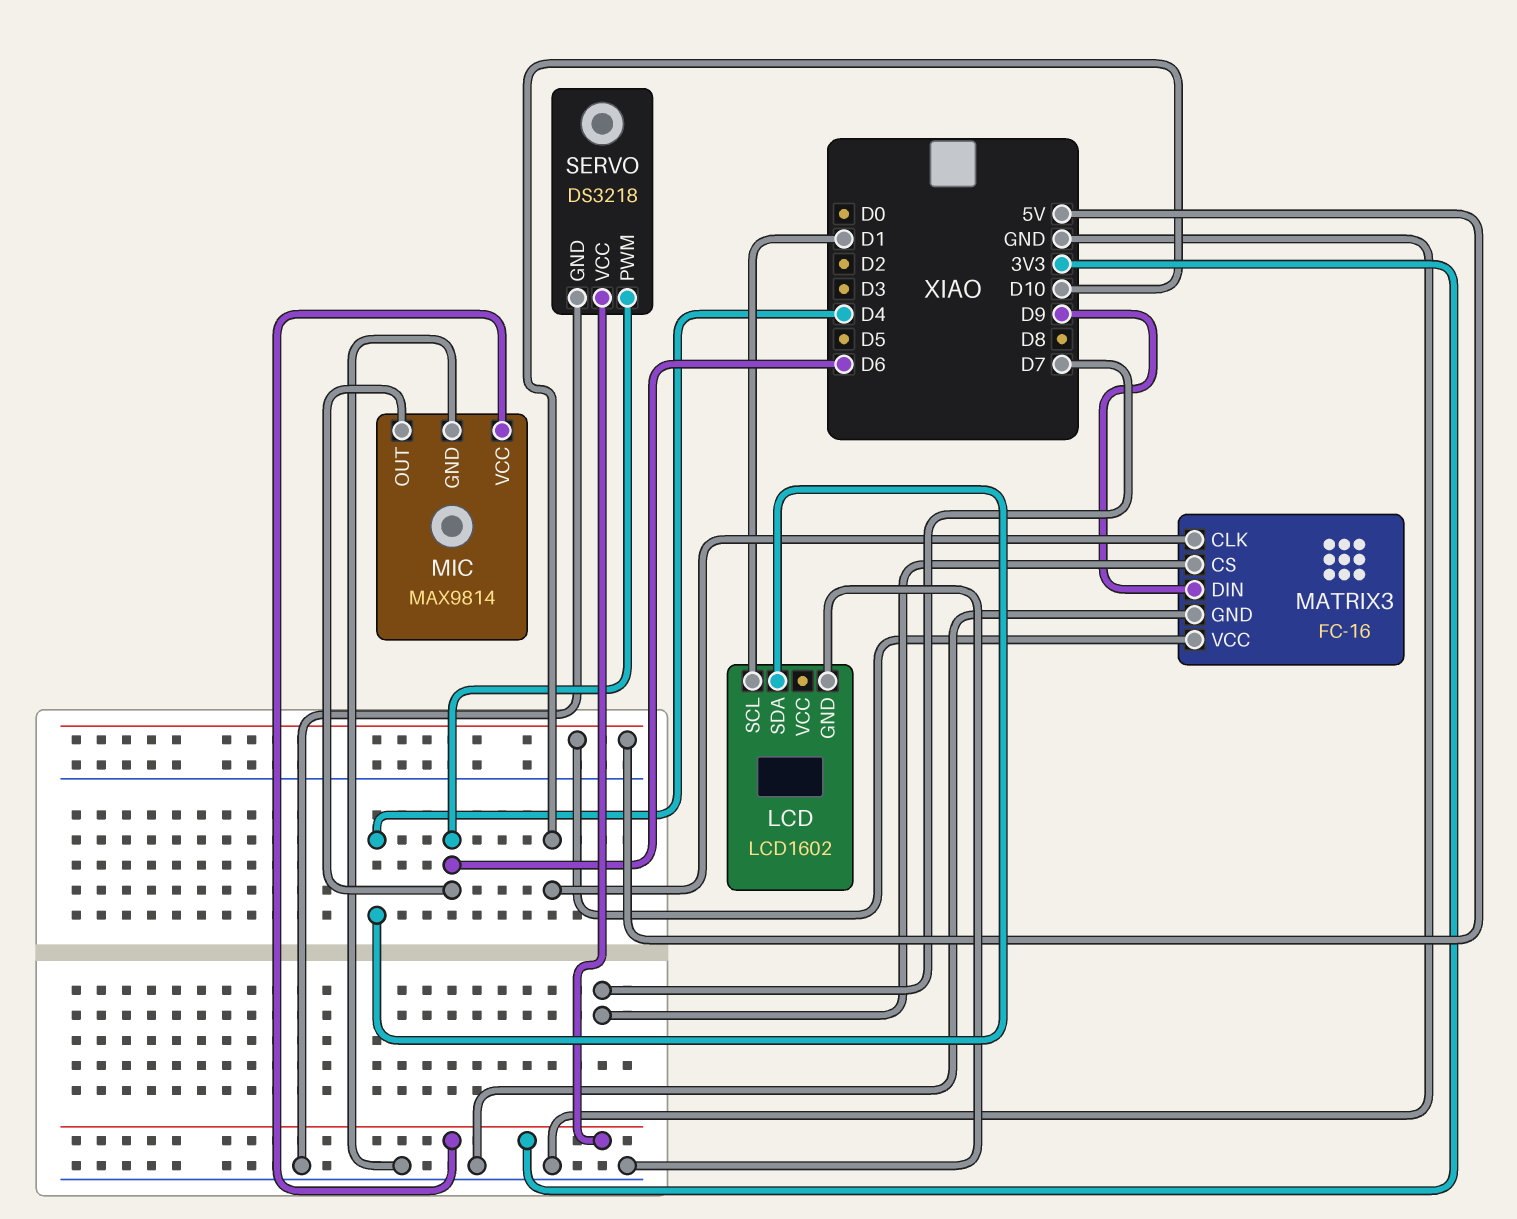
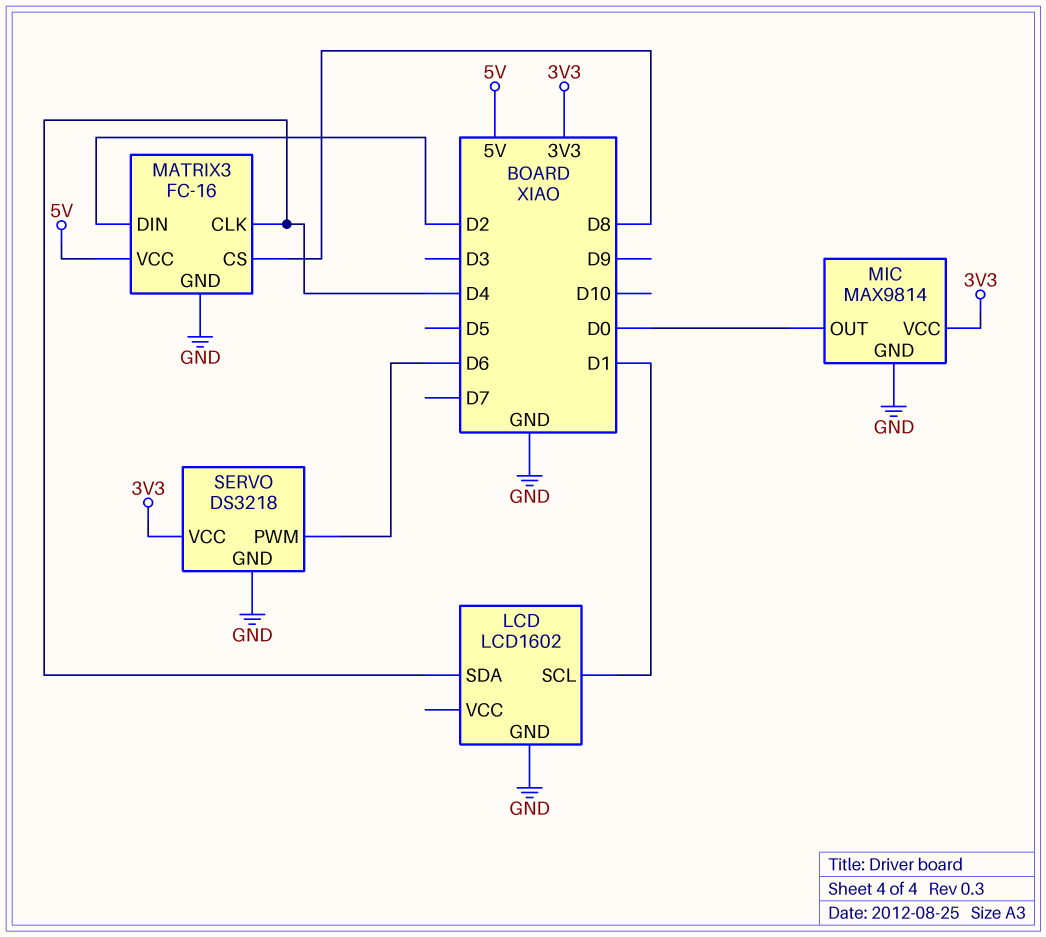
MATRIX3 pin CLK: D10 -> D4
MATRIX3 pin CS: D7 -> D8
MATRIX3 pin DIN: D9 -> D2
MIC pin OUT: D6 -> D0

